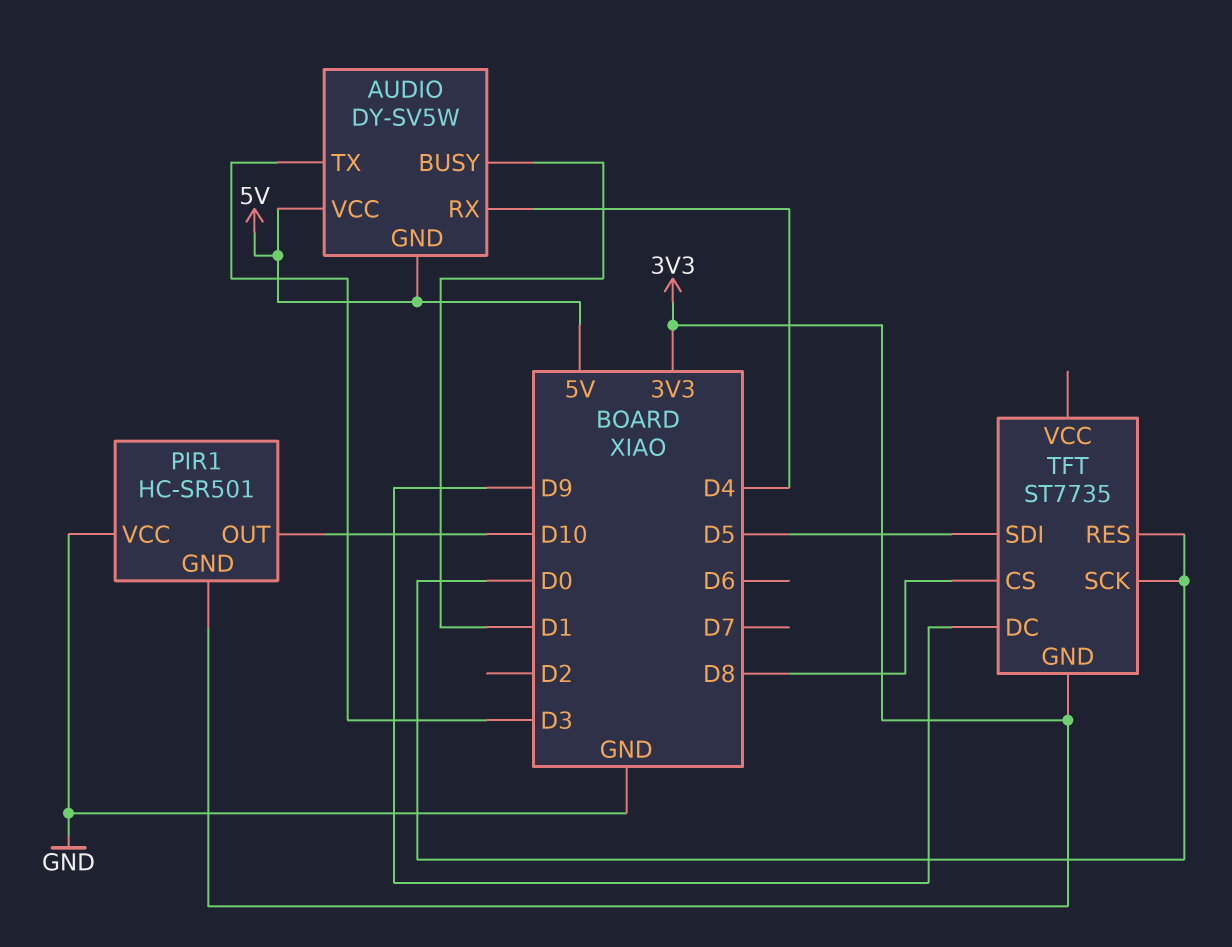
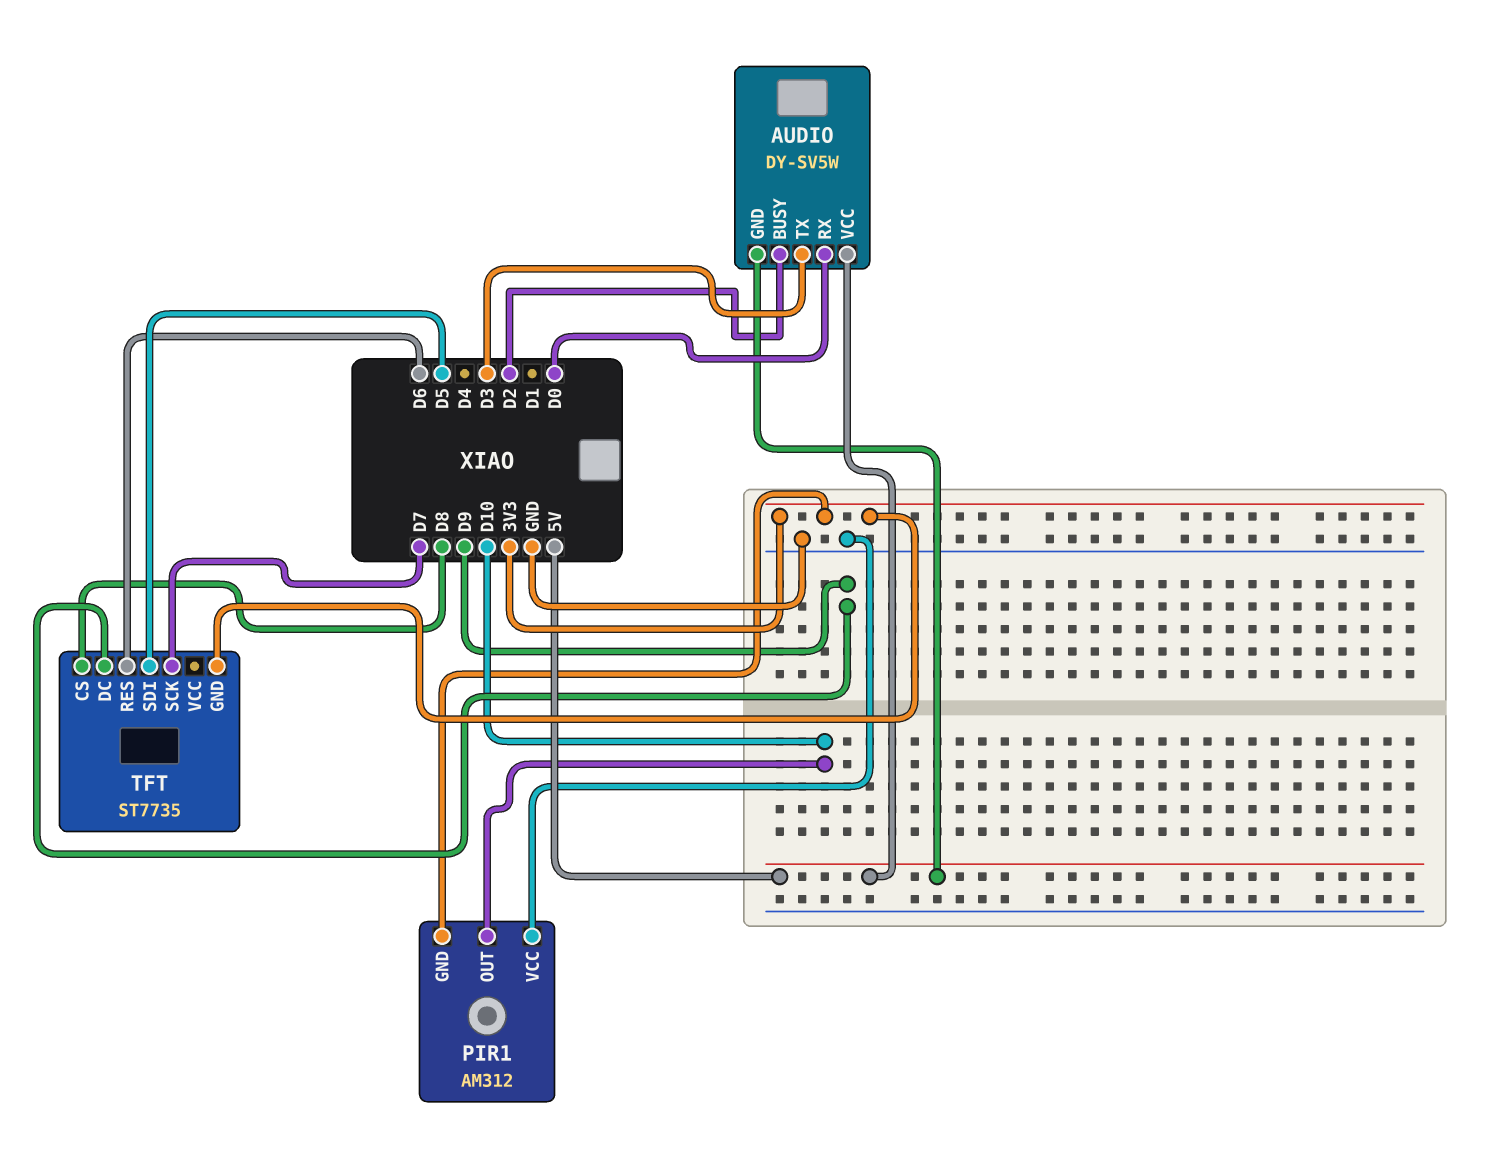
AUDIO pin BUSY: D1 -> D2
AUDIO pin RX: D4 -> D0
PIR1: HC-SR501 -> AM312
TFT pin RES: D0 -> D6
TFT pin SCK: D0 -> D7

